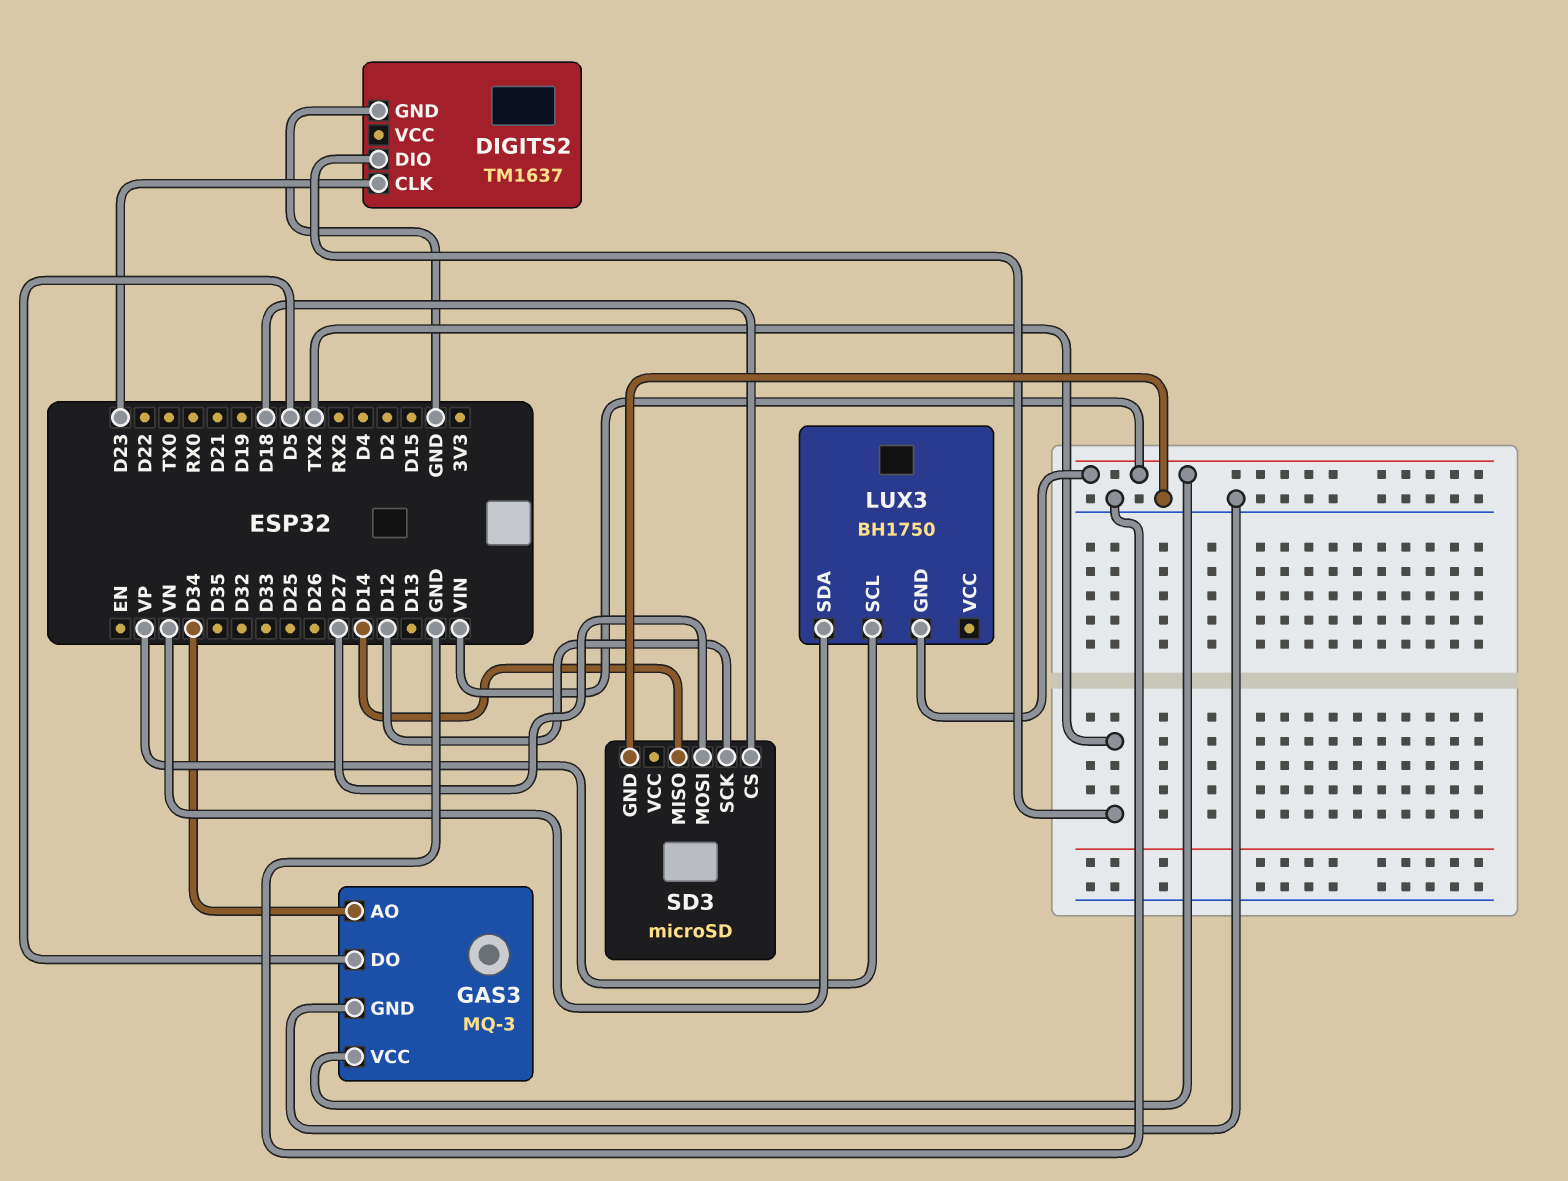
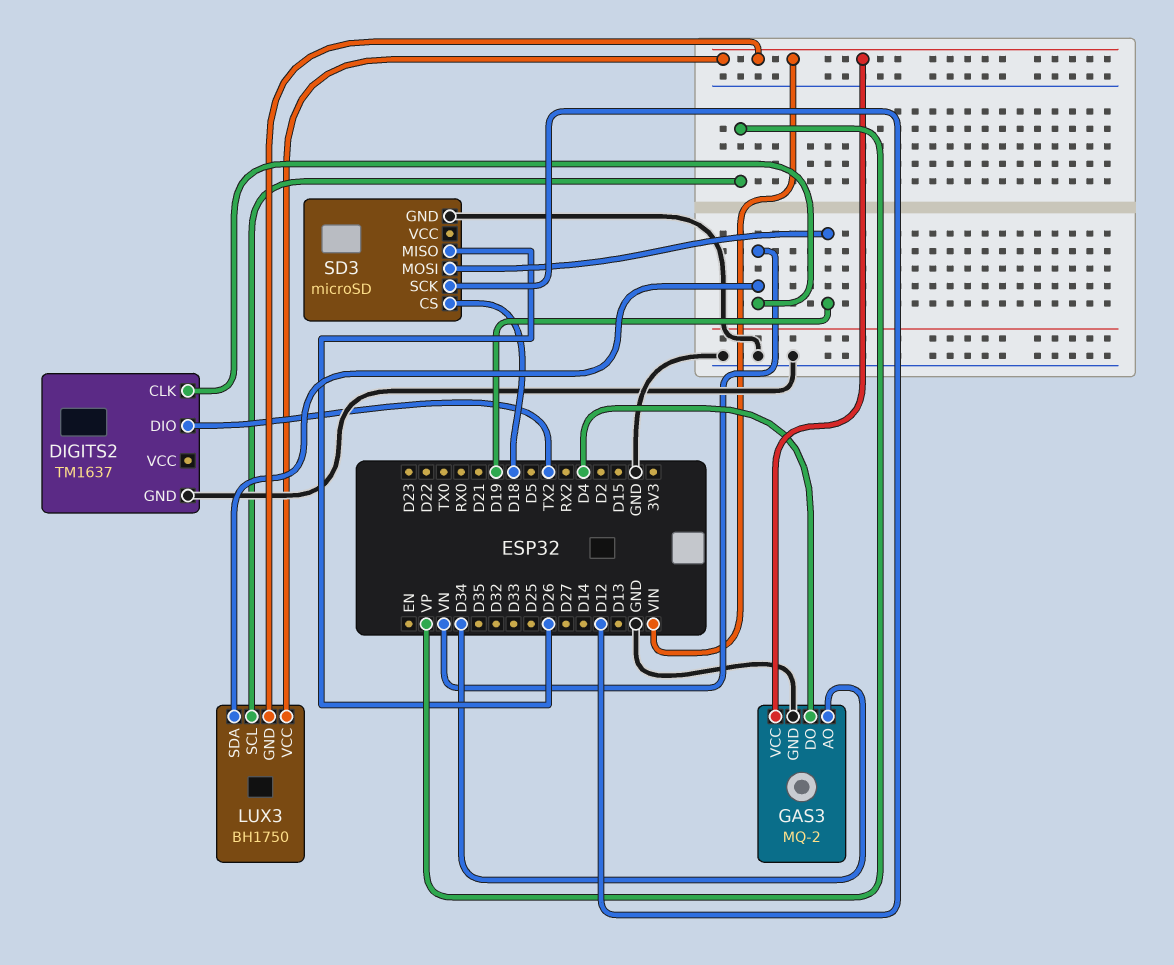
DIGITS2 pin CLK: D23 -> VN
GAS3: MQ-3 -> MQ-2
GAS3 pin DO: D5 -> D4
LUX3 pin VCC: none -> VIN
SD3 pin MISO: D14 -> D26
SD3 pin MOSI: D27 -> D19

